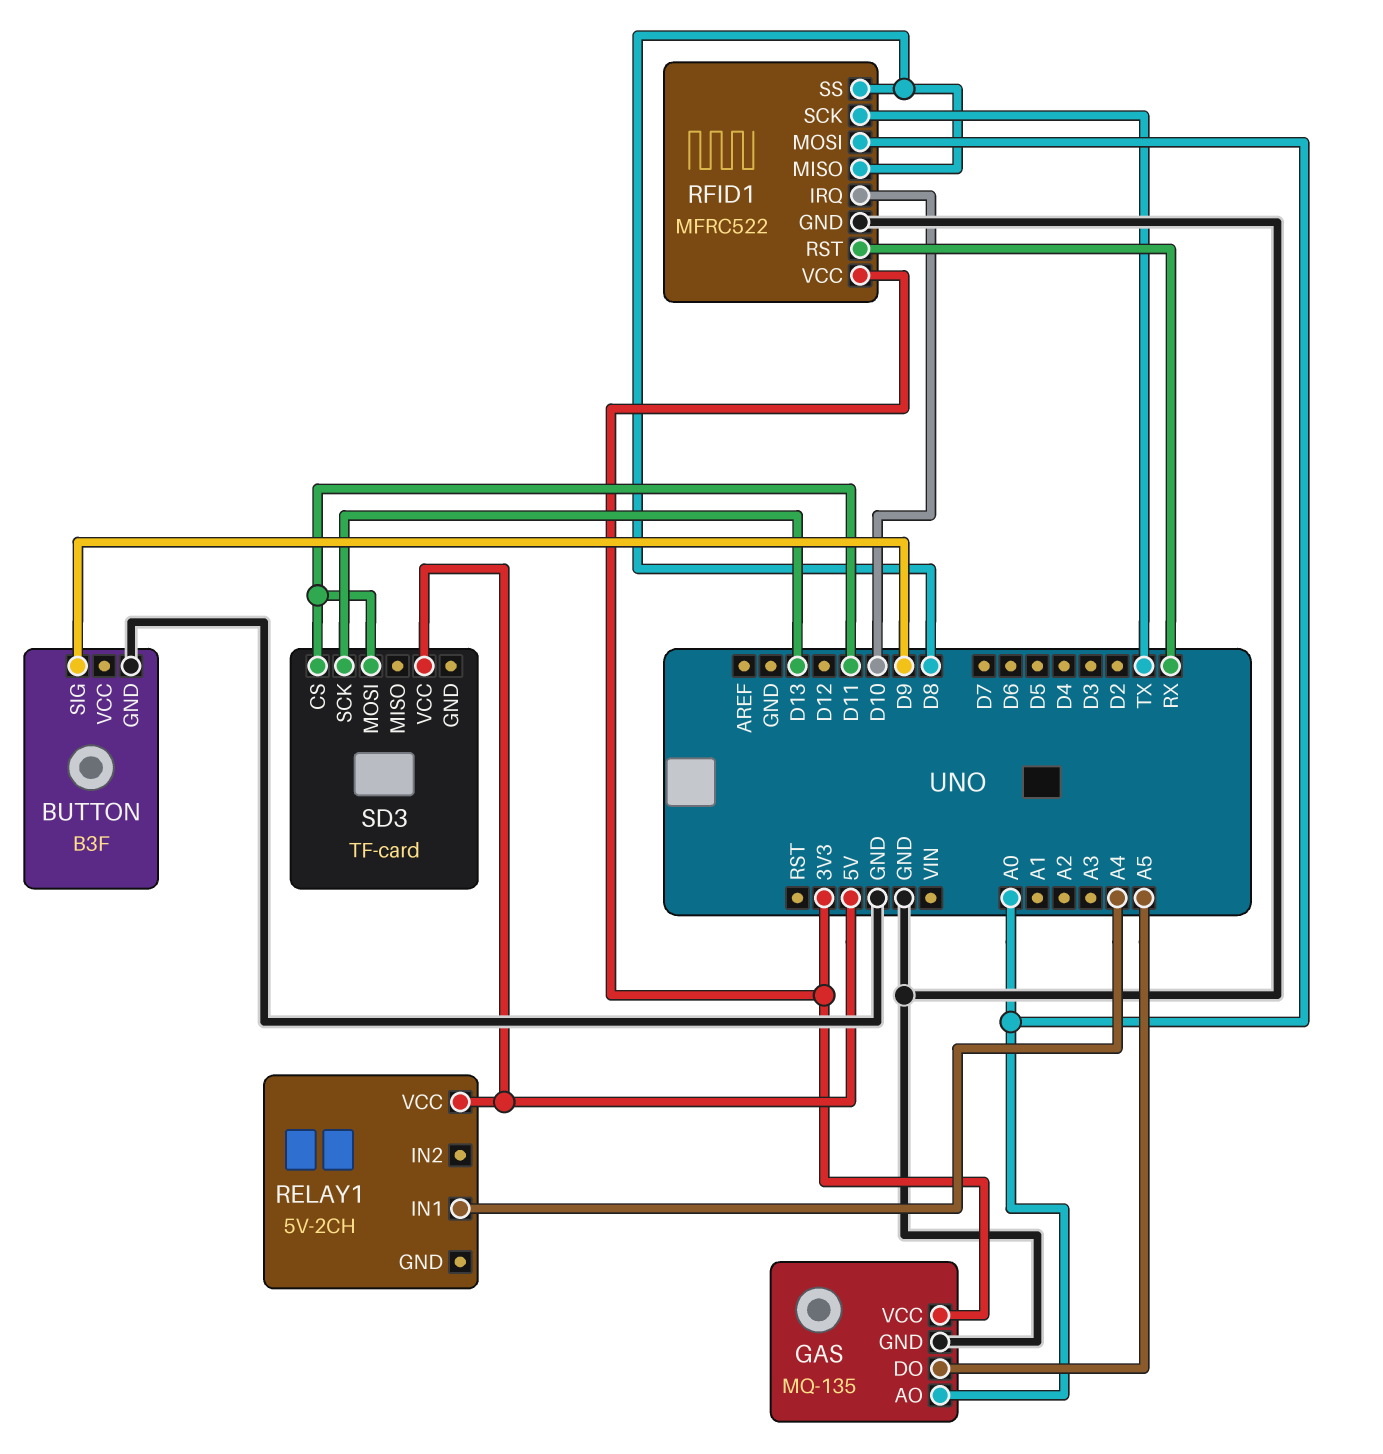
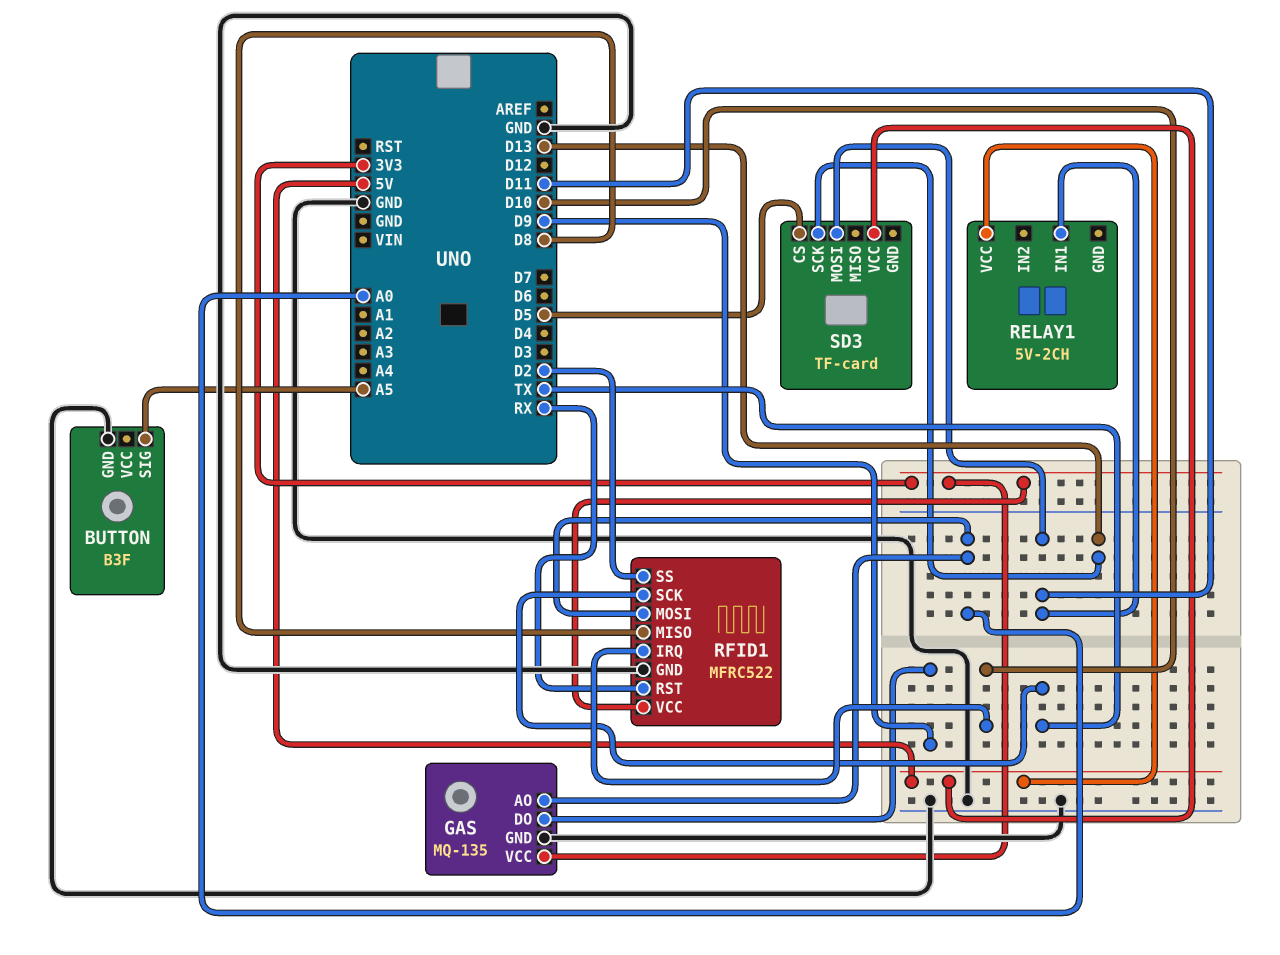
BUTTON pin SIG: D9 -> A5
GAS pin DO: A5 -> D9
RELAY1 pin IN1: A4 -> D11
RFID1 pin SS: D8 -> D2
SD3 pin CS: D11 -> D5

